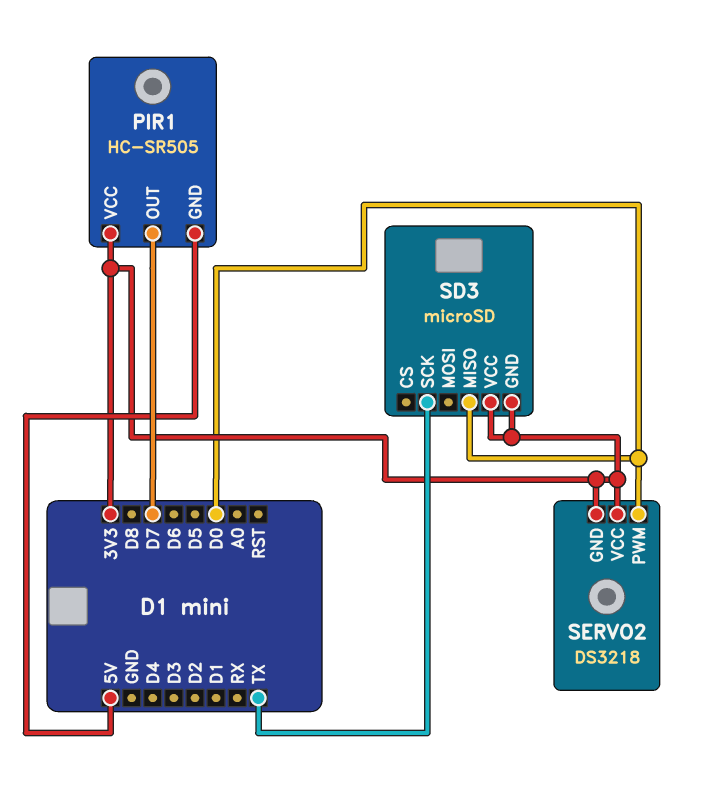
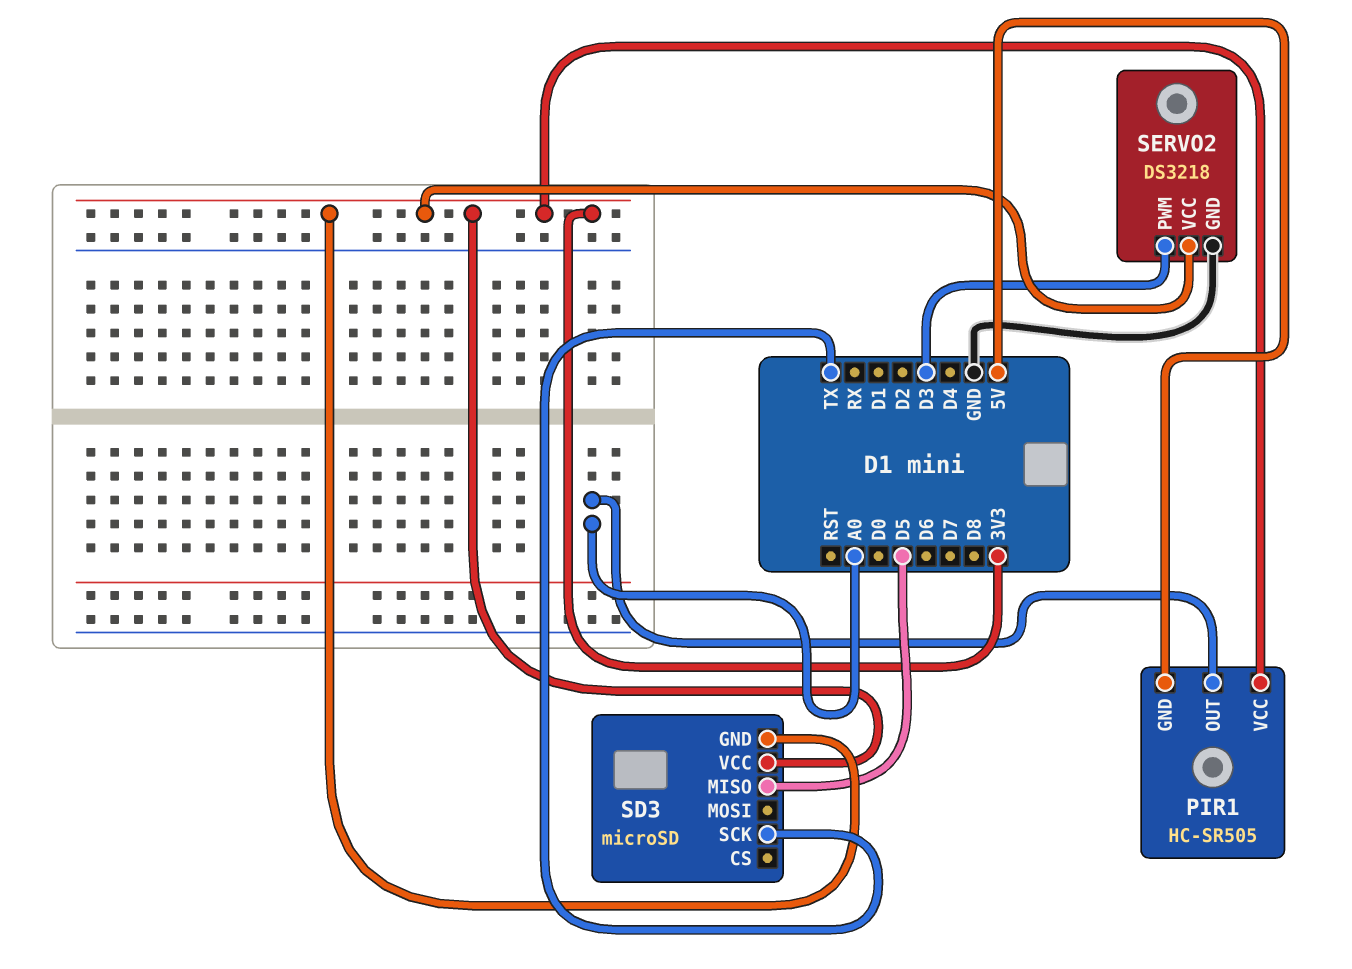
PIR1 pin OUT: D7 -> A0
SD3 pin MISO: D0 -> D5
SERVO2 pin GND: 3V3 -> GND
SERVO2 pin PWM: D0 -> D3

